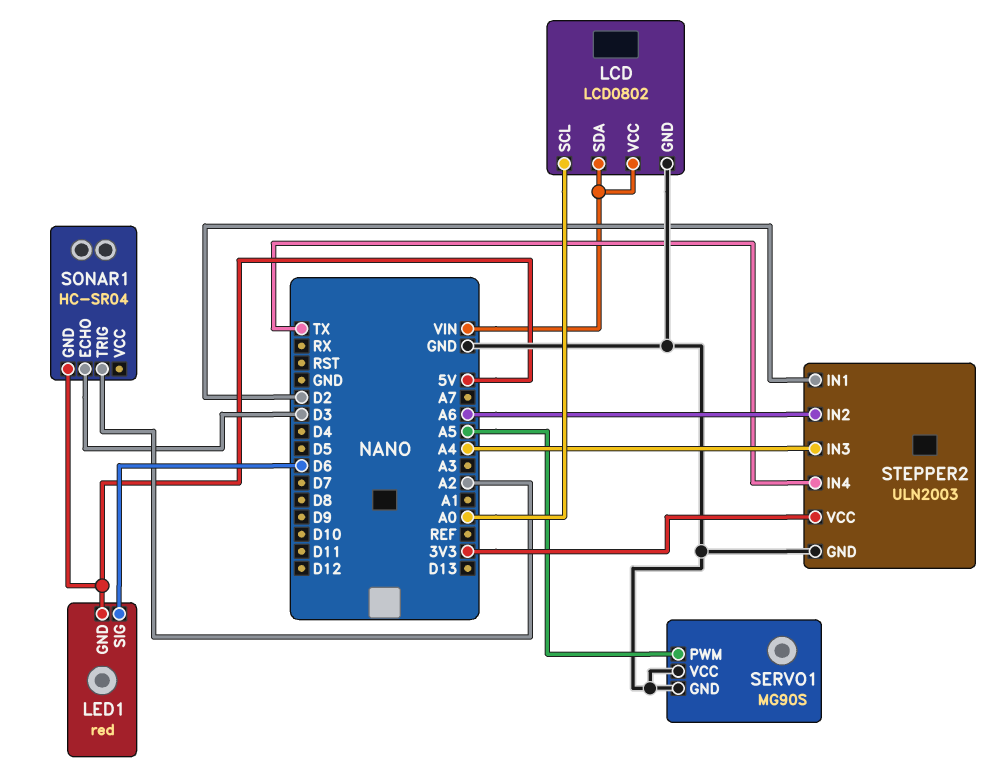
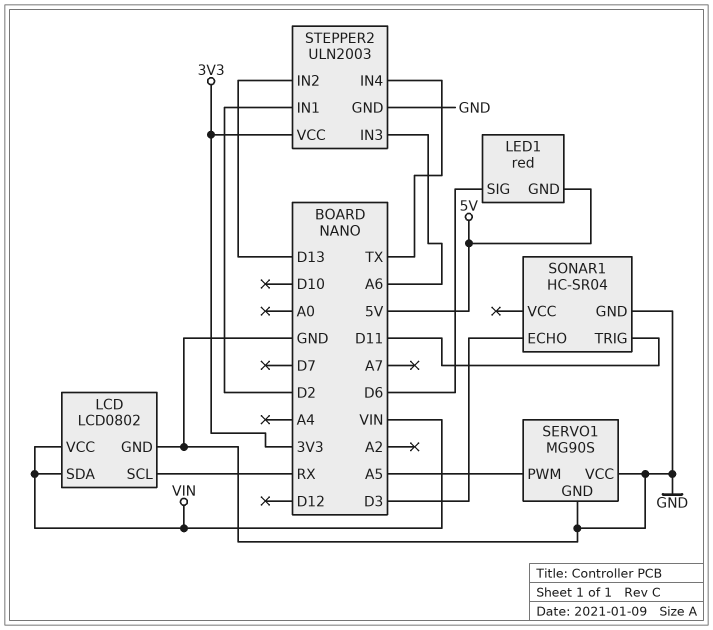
LCD pin SCL: A0 -> RX
SONAR1 pin GND: 5V -> GND
SONAR1 pin TRIG: A2 -> D11
STEPPER2 pin IN2: A6 -> D13
STEPPER2 pin IN3: A4 -> A6

